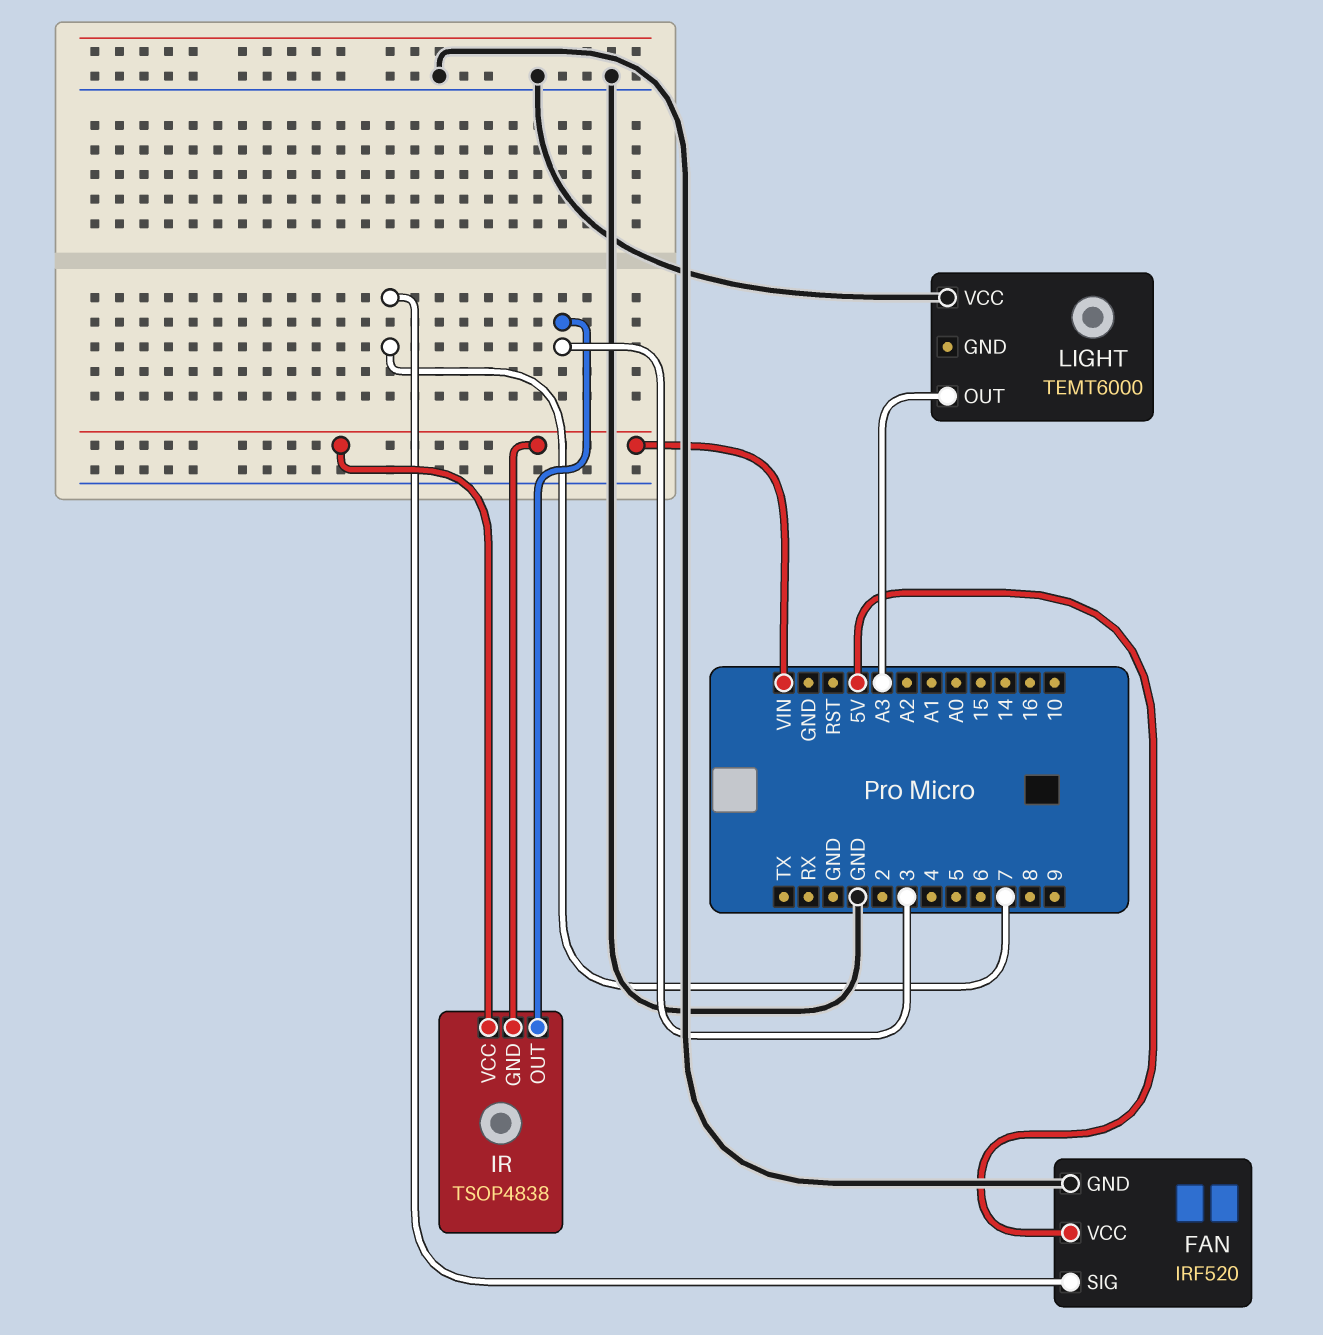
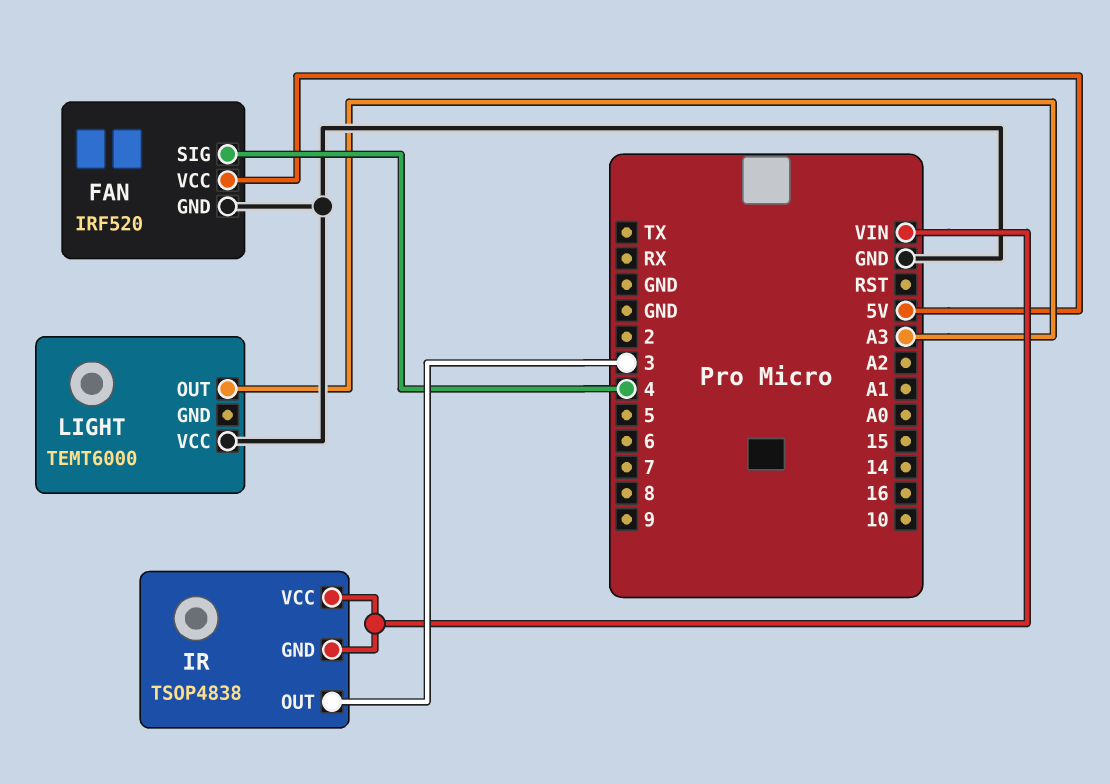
FAN pin SIG: 7 -> 4

